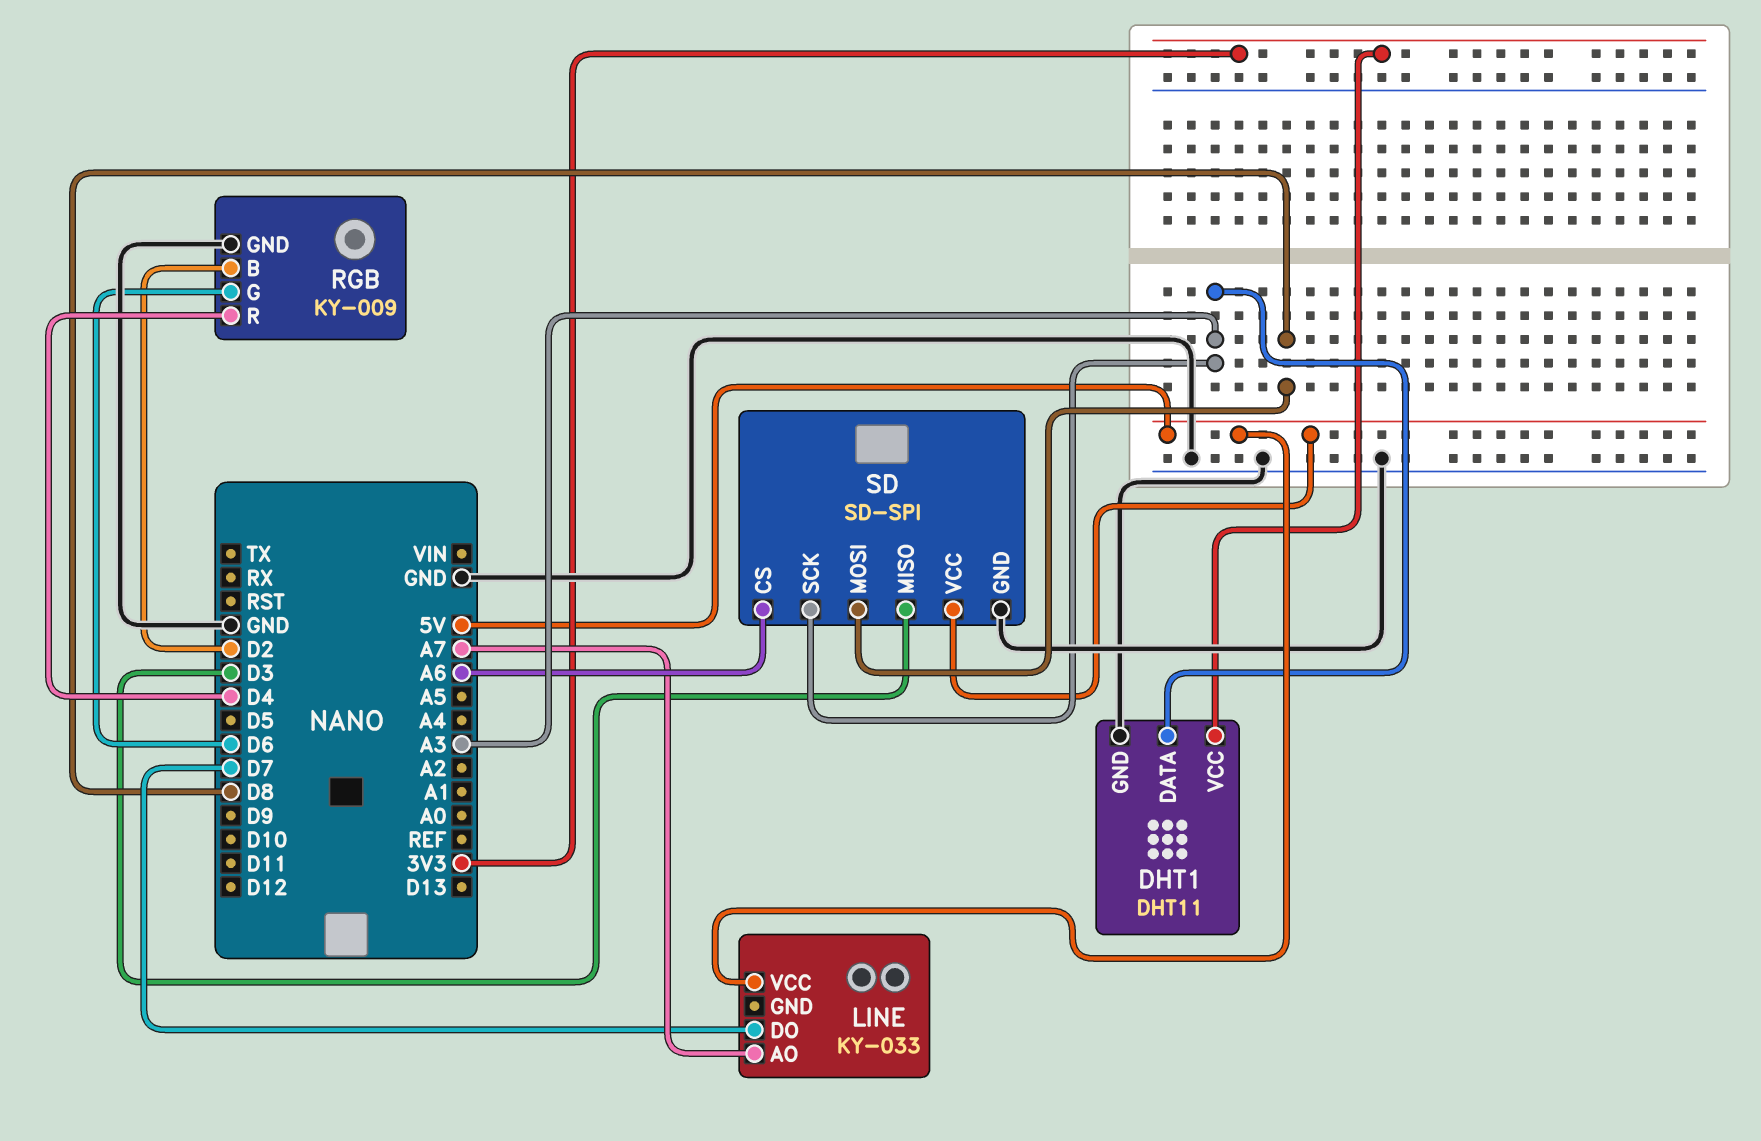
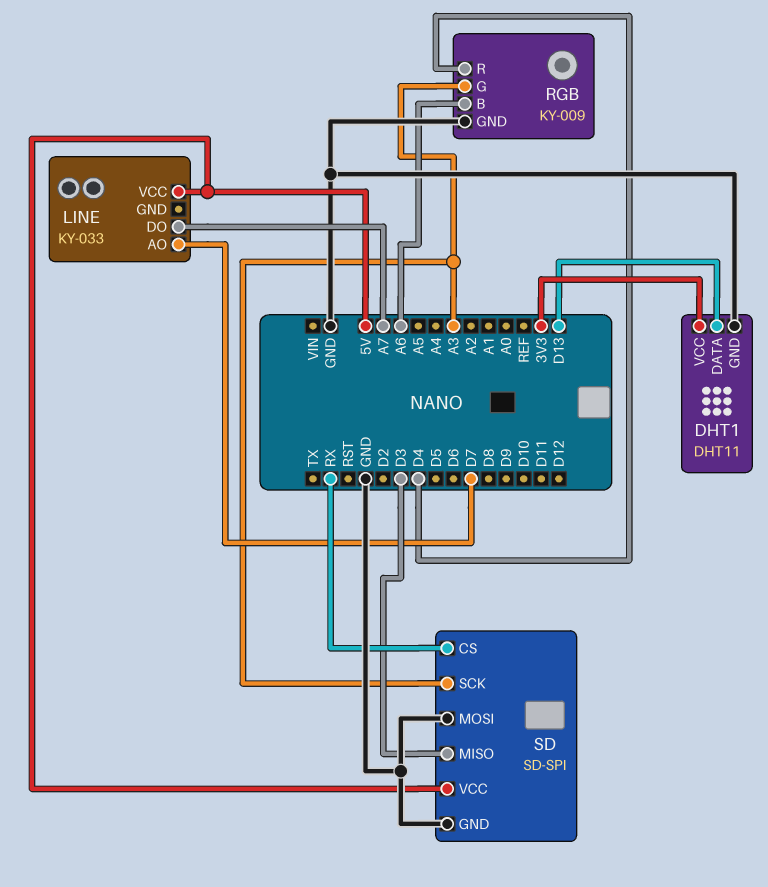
DHT1 pin DATA: A3 -> D13
LINE pin AO: A7 -> D7
LINE pin DO: D7 -> A7
RGB pin B: D2 -> A6
RGB pin G: D6 -> A3
SD pin CS: A6 -> RX
SD pin MOSI: D8 -> GND

